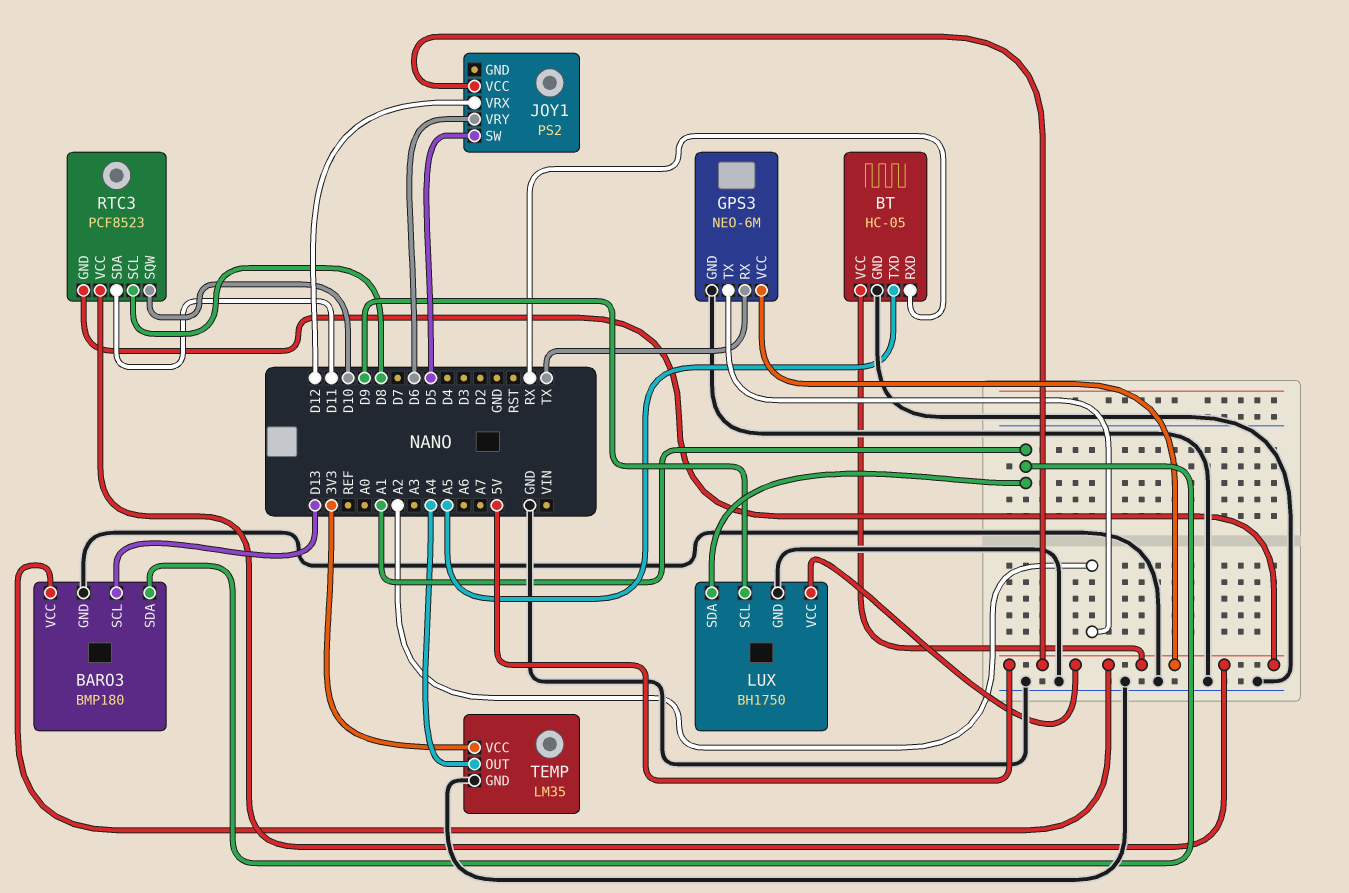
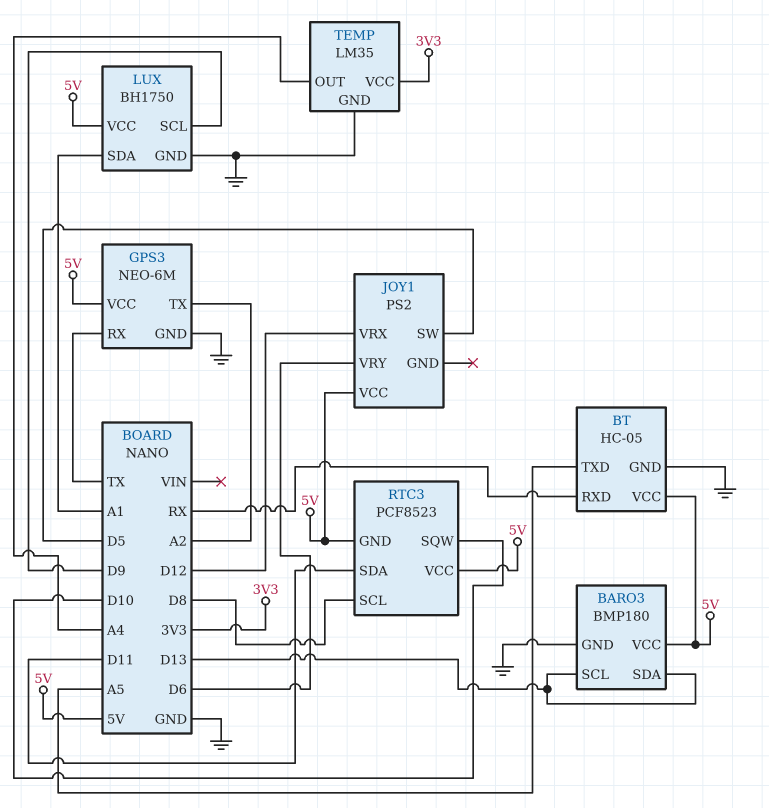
BARO3 pin SDA: A1 -> D13

